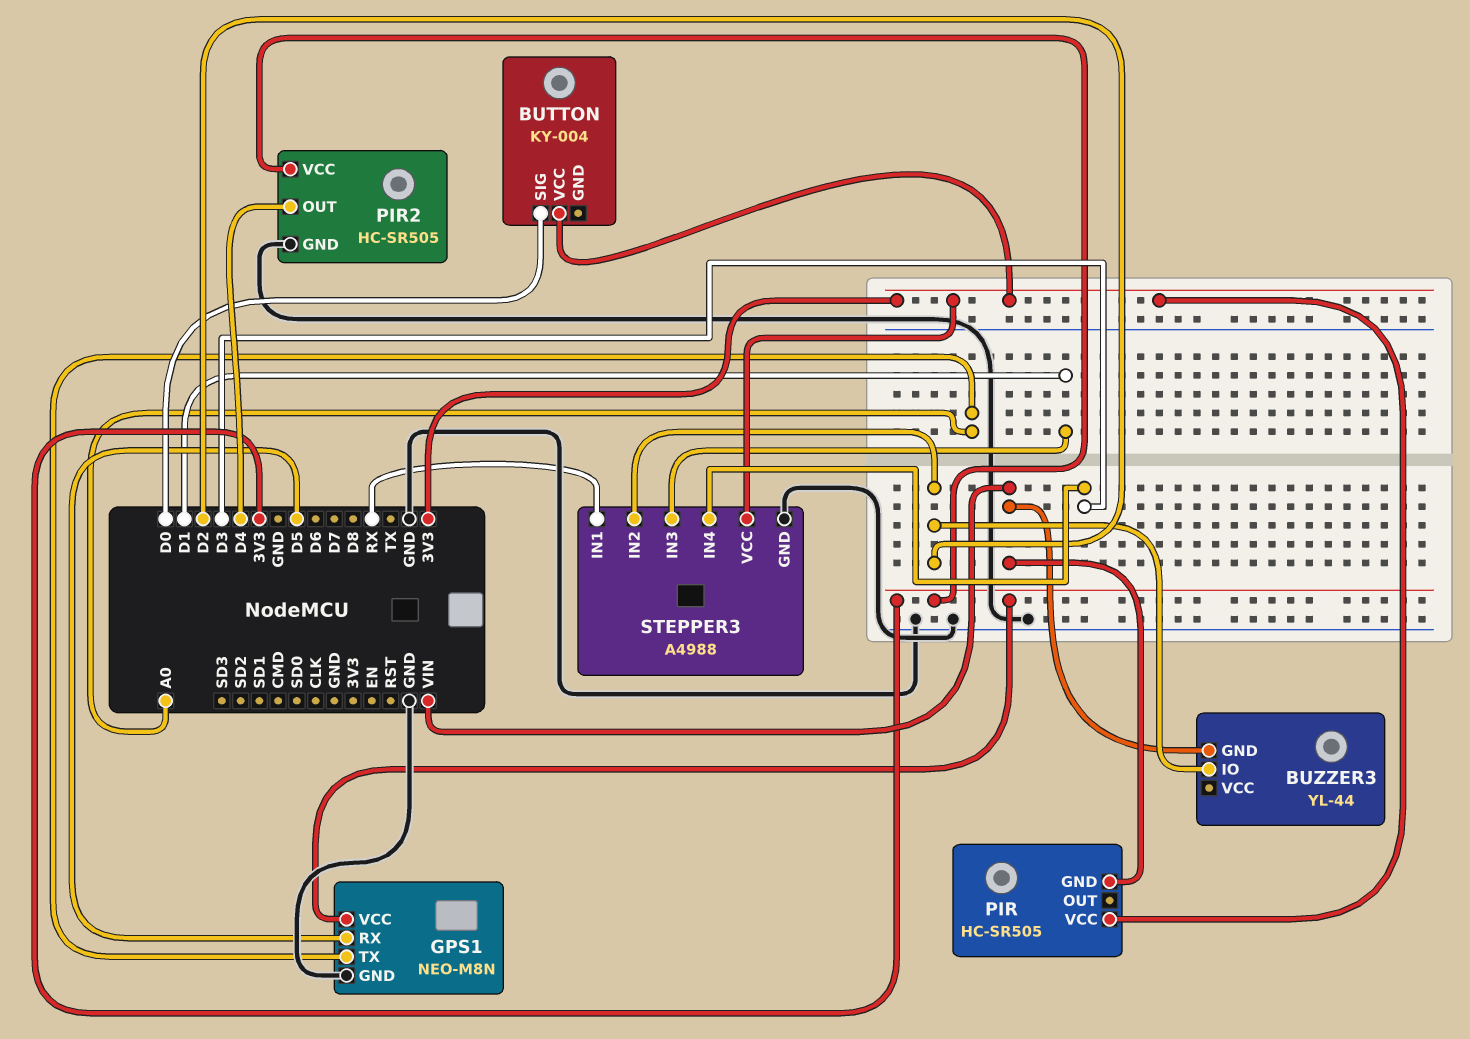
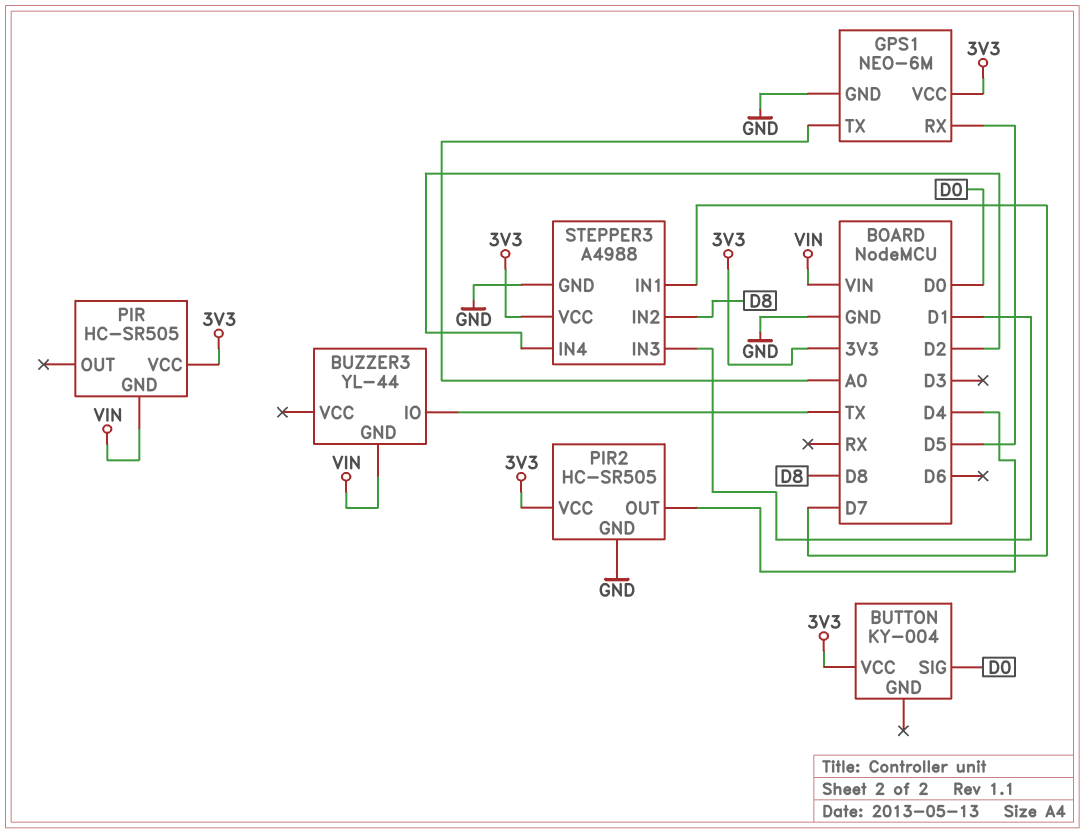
BUZZER3 pin IO: D2 -> TX
GPS1: NEO-M8N -> NEO-6M
STEPPER3 pin IN1: RX -> D7
STEPPER3 pin IN2: D2 -> D8
STEPPER3 pin IN4: D3 -> D2

